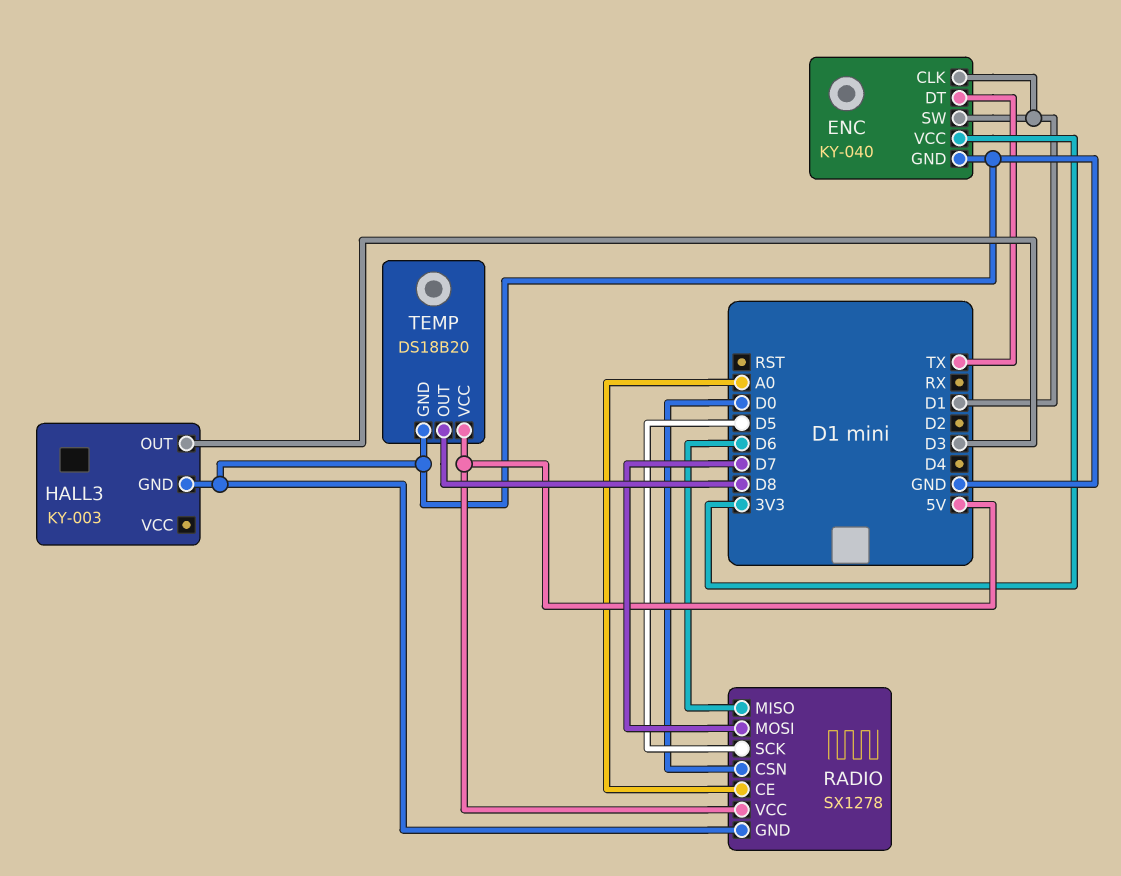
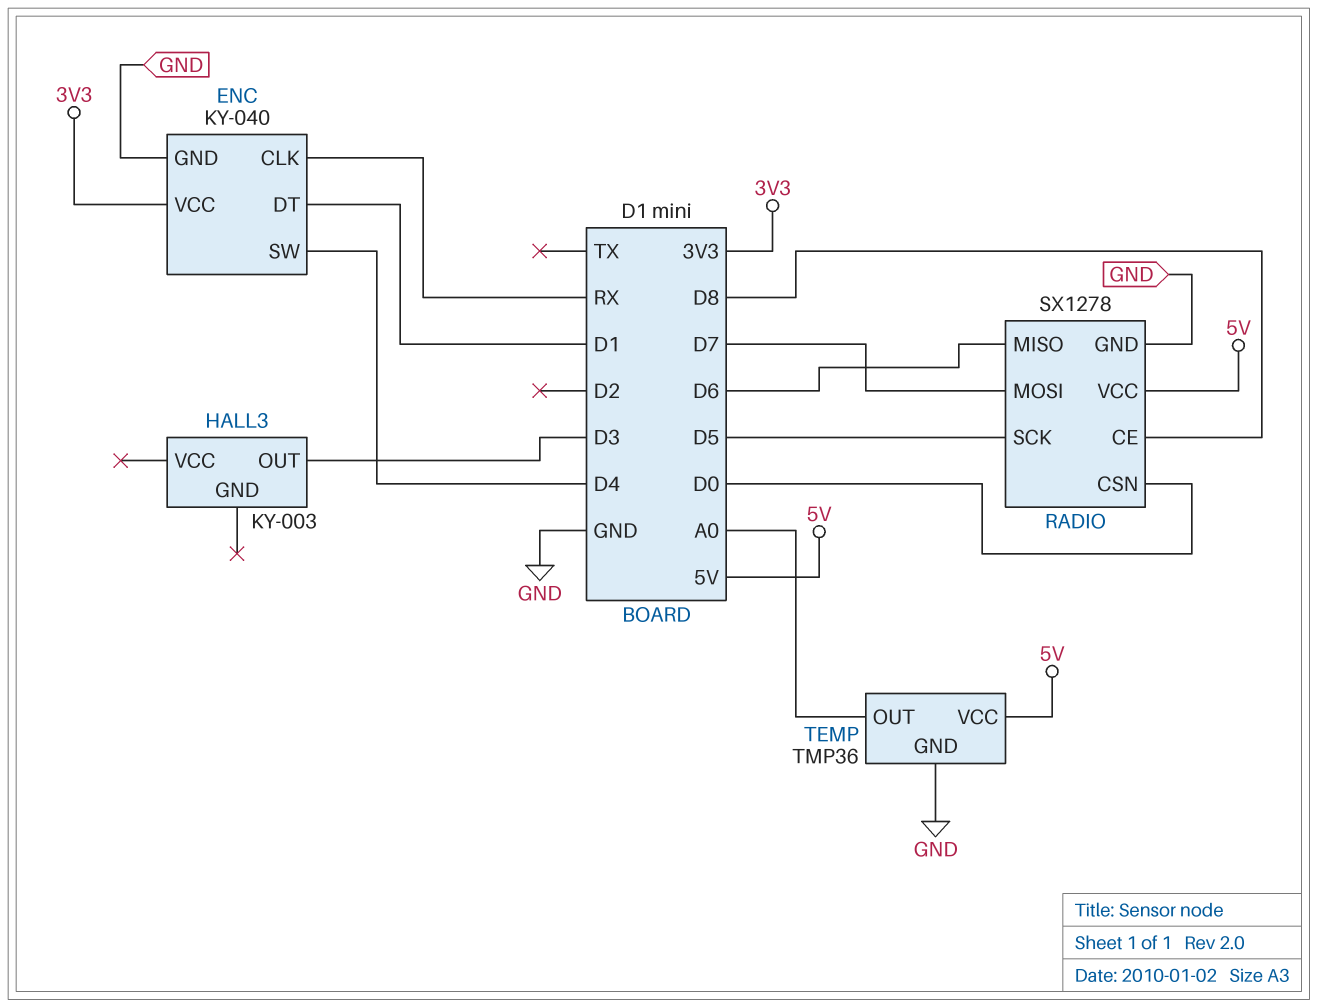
ENC pin CLK: D1 -> RX
ENC pin DT: TX -> D1
ENC pin SW: D1 -> D4
HALL3 pin GND: GND -> none
RADIO pin CE: A0 -> D8
TEMP: DS18B20 -> TMP36
TEMP pin OUT: D8 -> A0

